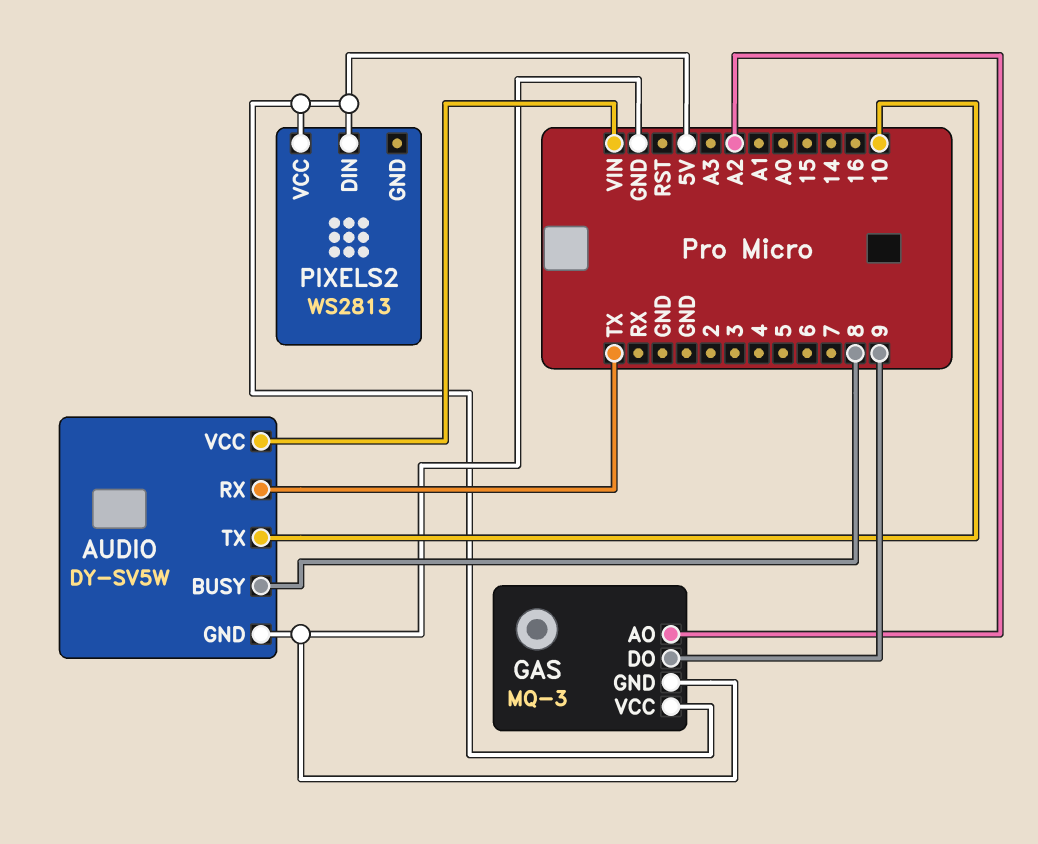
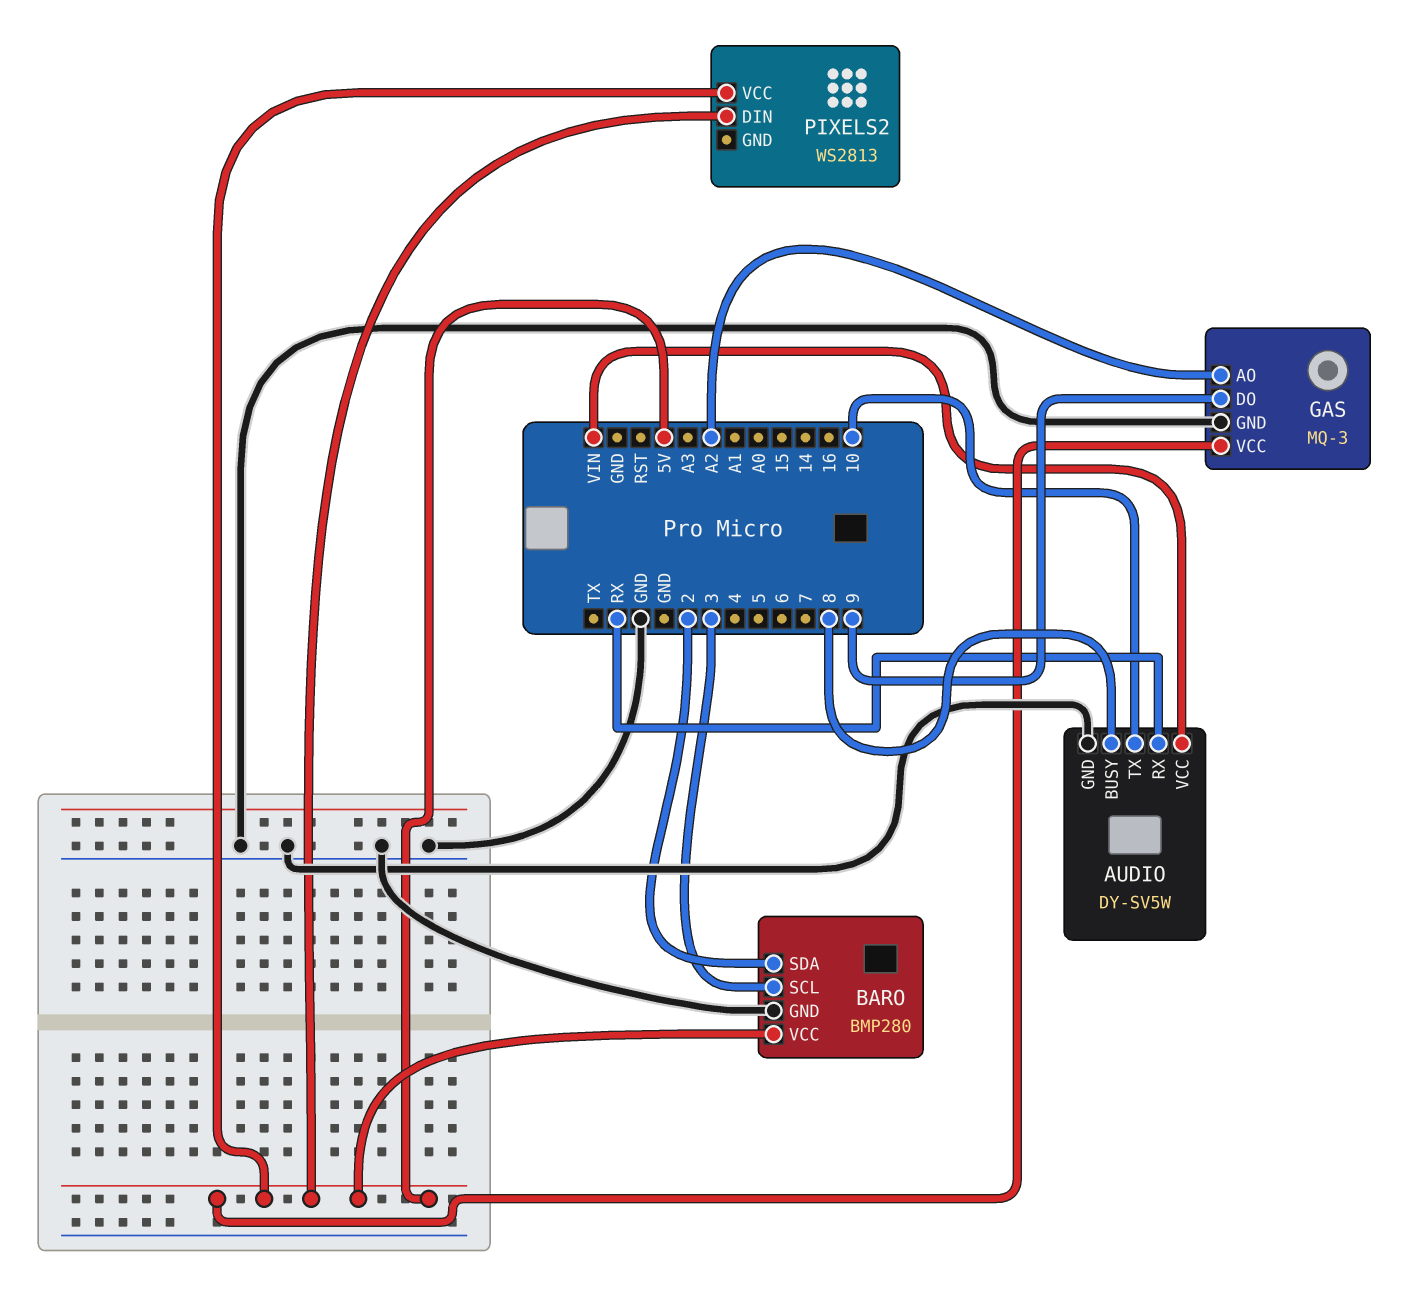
AUDIO pin RX: TX -> RX
BARO: none -> BMP280
BARO pin GND: none -> GND
BARO pin SCL: none -> 3
BARO pin SDA: none -> 2
BARO pin VCC: none -> 5V

